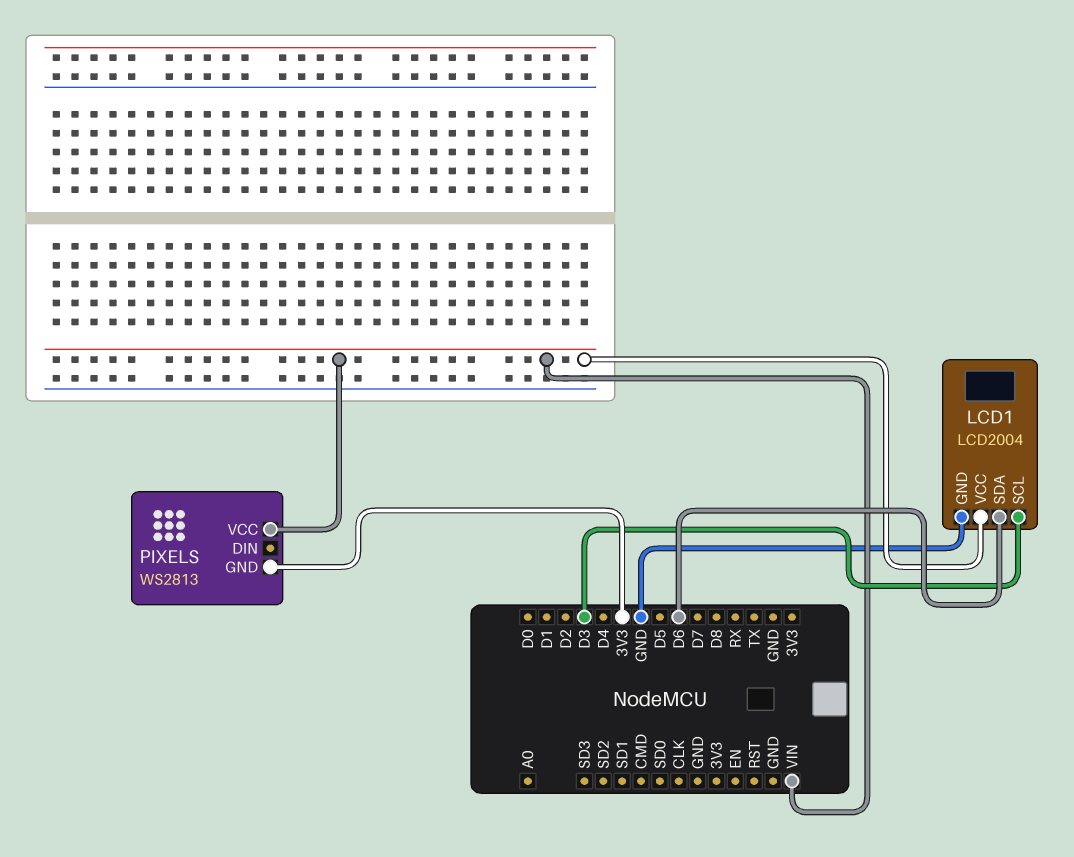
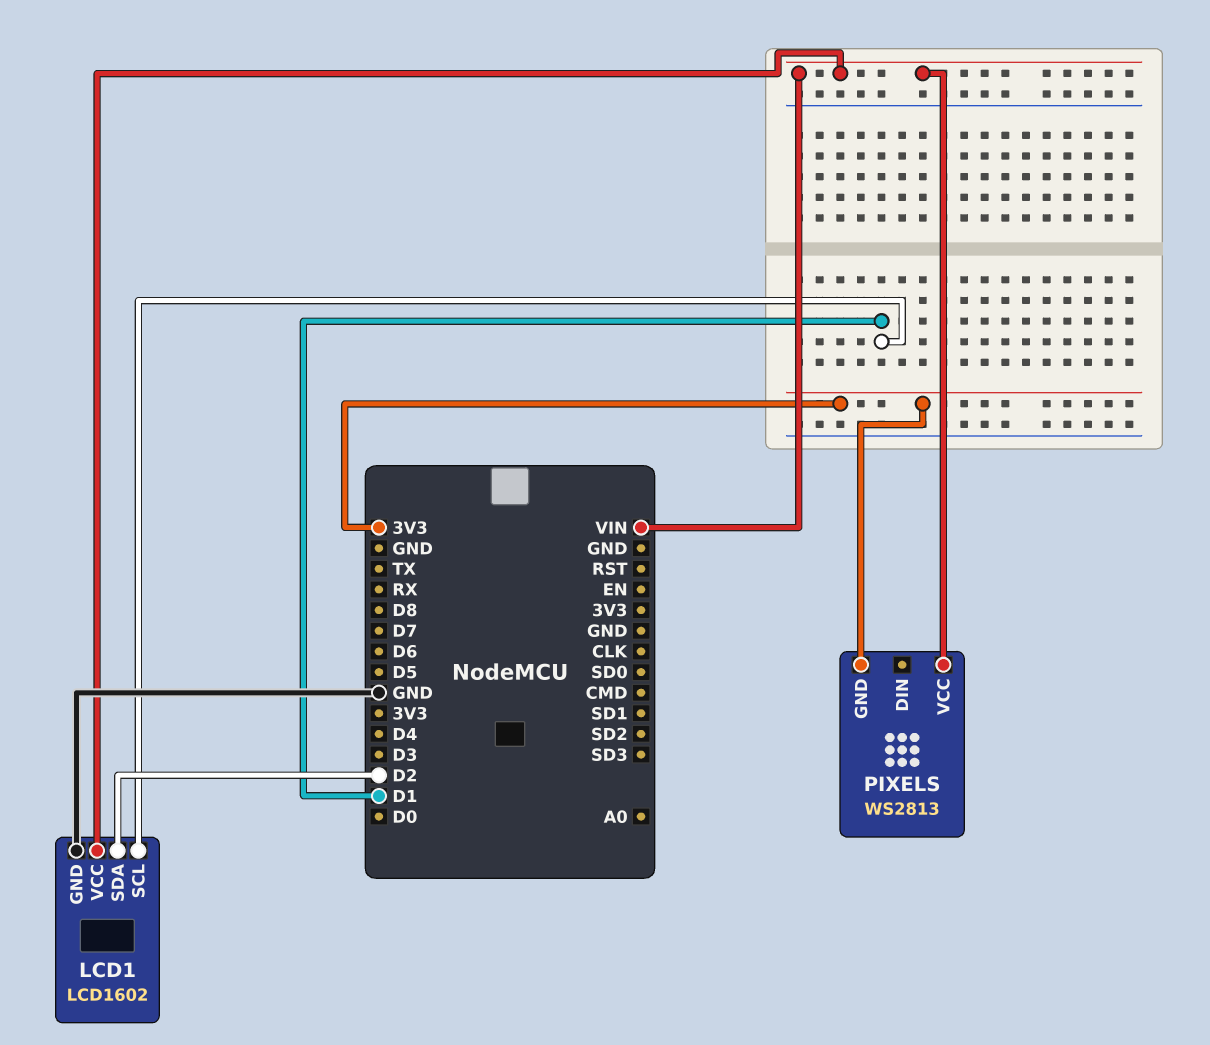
LCD1: LCD2004 -> LCD1602
LCD1 pin SCL: D3 -> D1
LCD1 pin SDA: D6 -> D2

